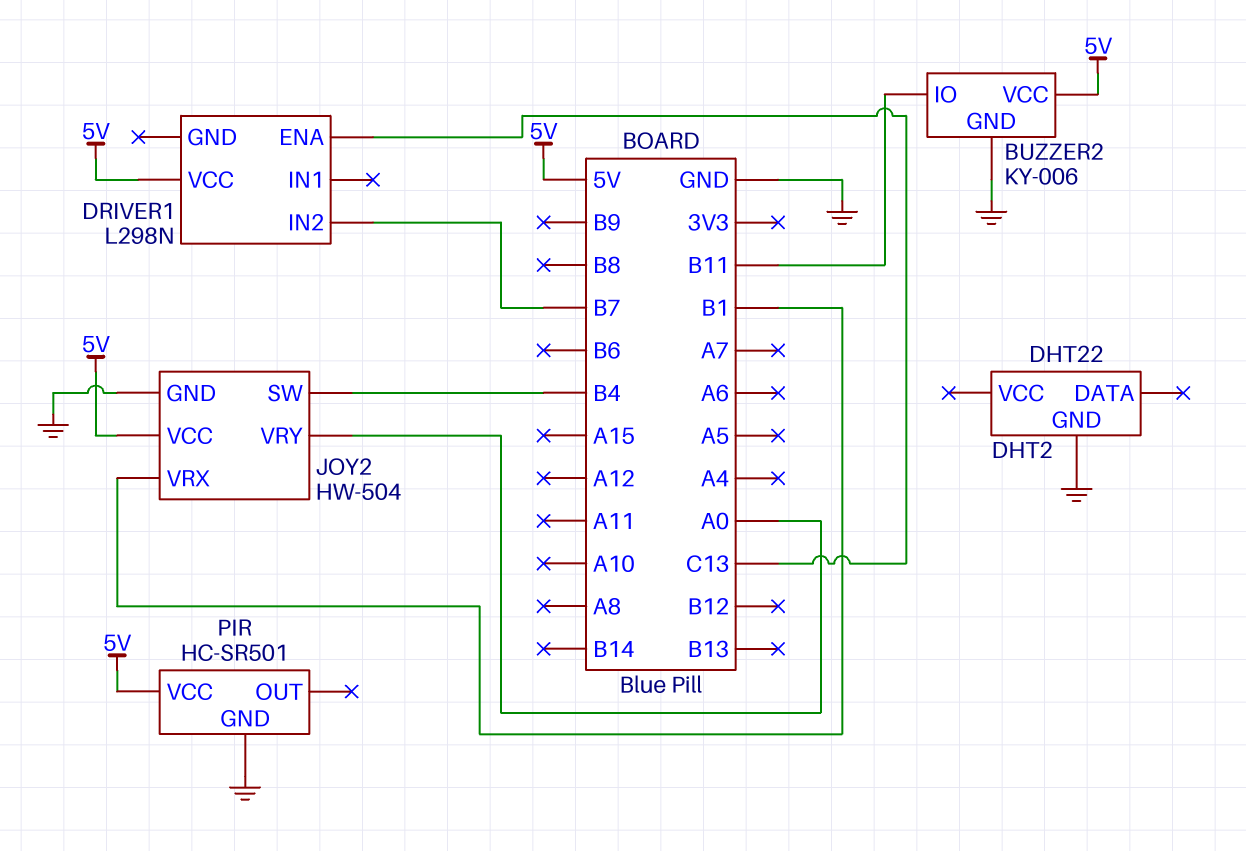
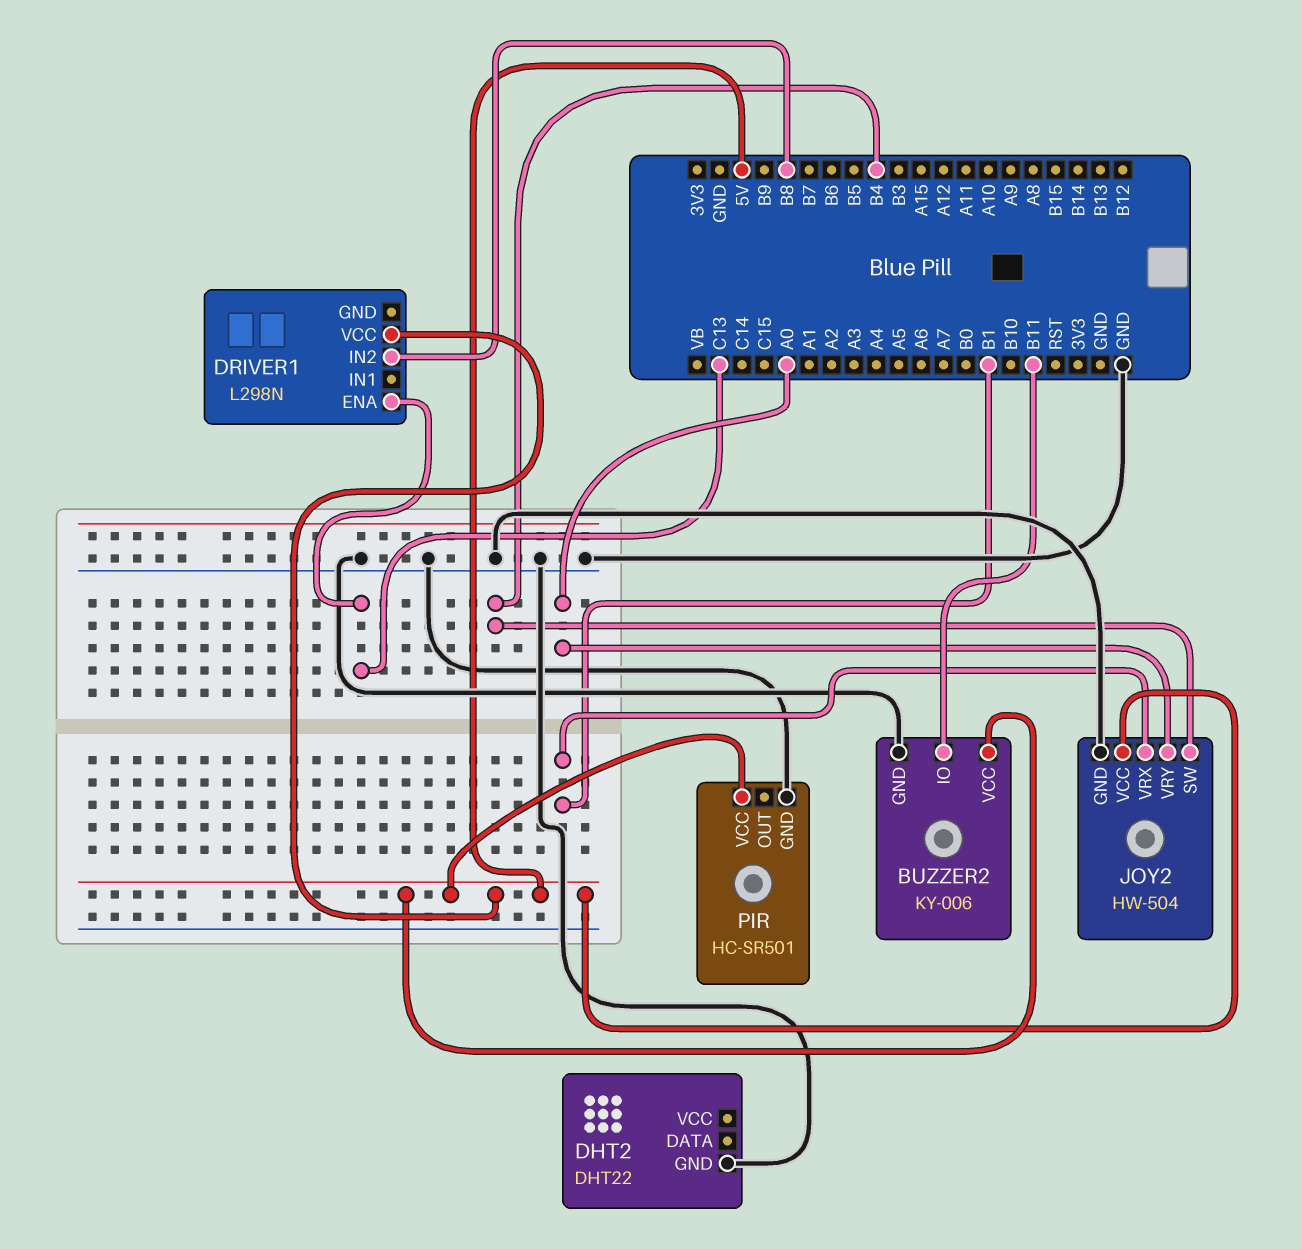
DRIVER1 pin IN2: B7 -> B8

